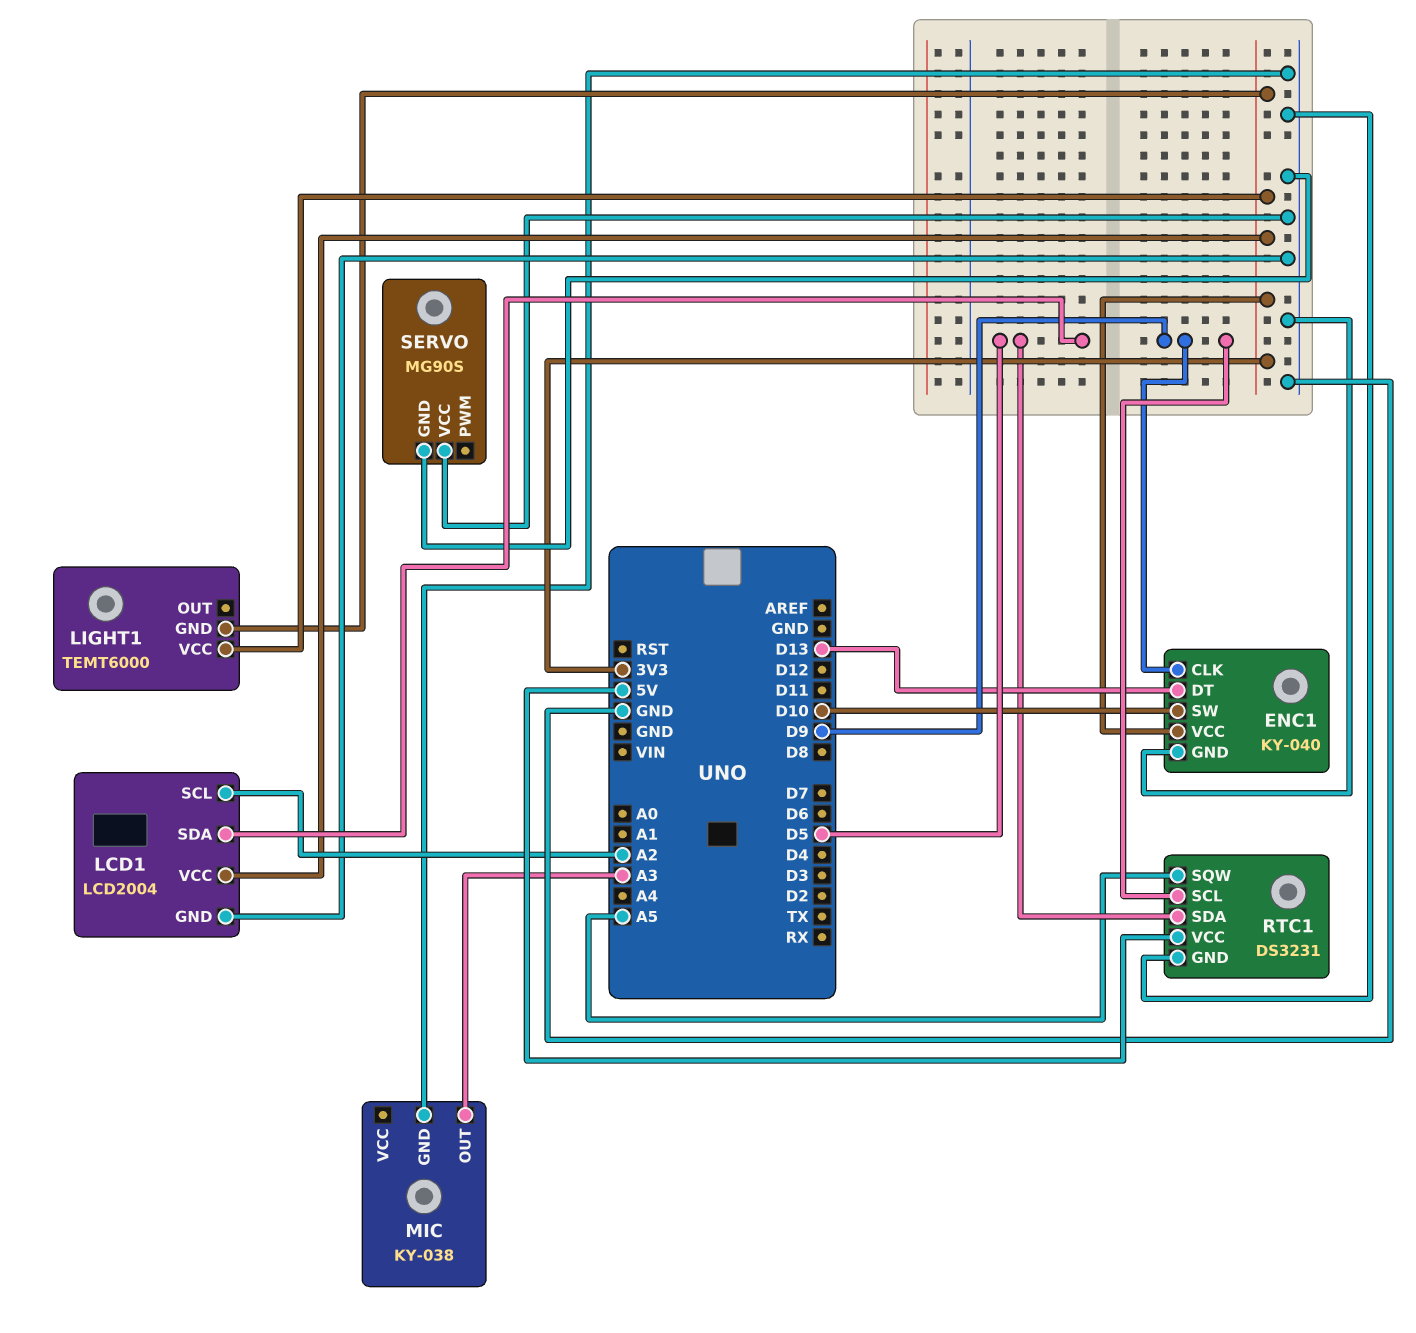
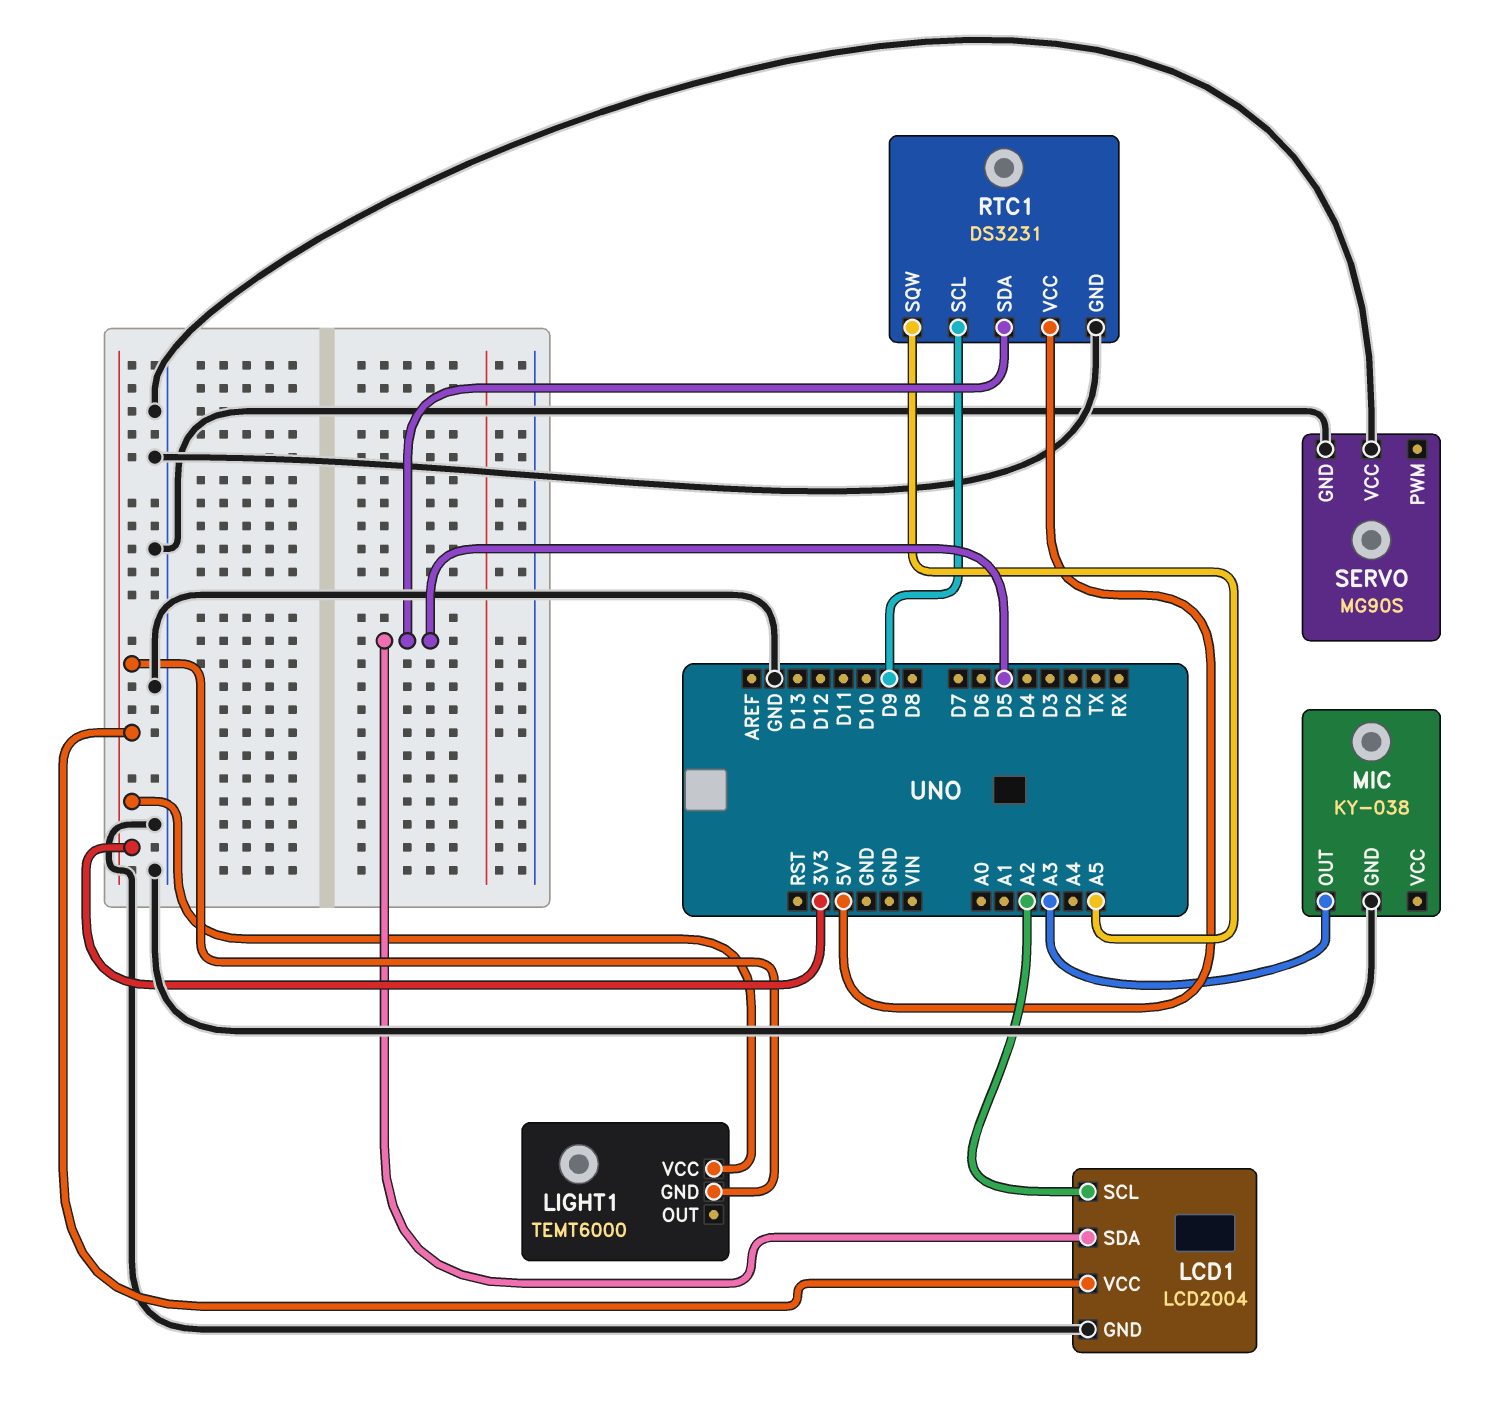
ENC1: KY-040 -> none
ENC1 pin CLK: D9 -> none
ENC1 pin DT: D13 -> none
ENC1 pin GND: GND -> none
ENC1 pin SW: D10 -> none
ENC1 pin VCC: 3V3 -> none

